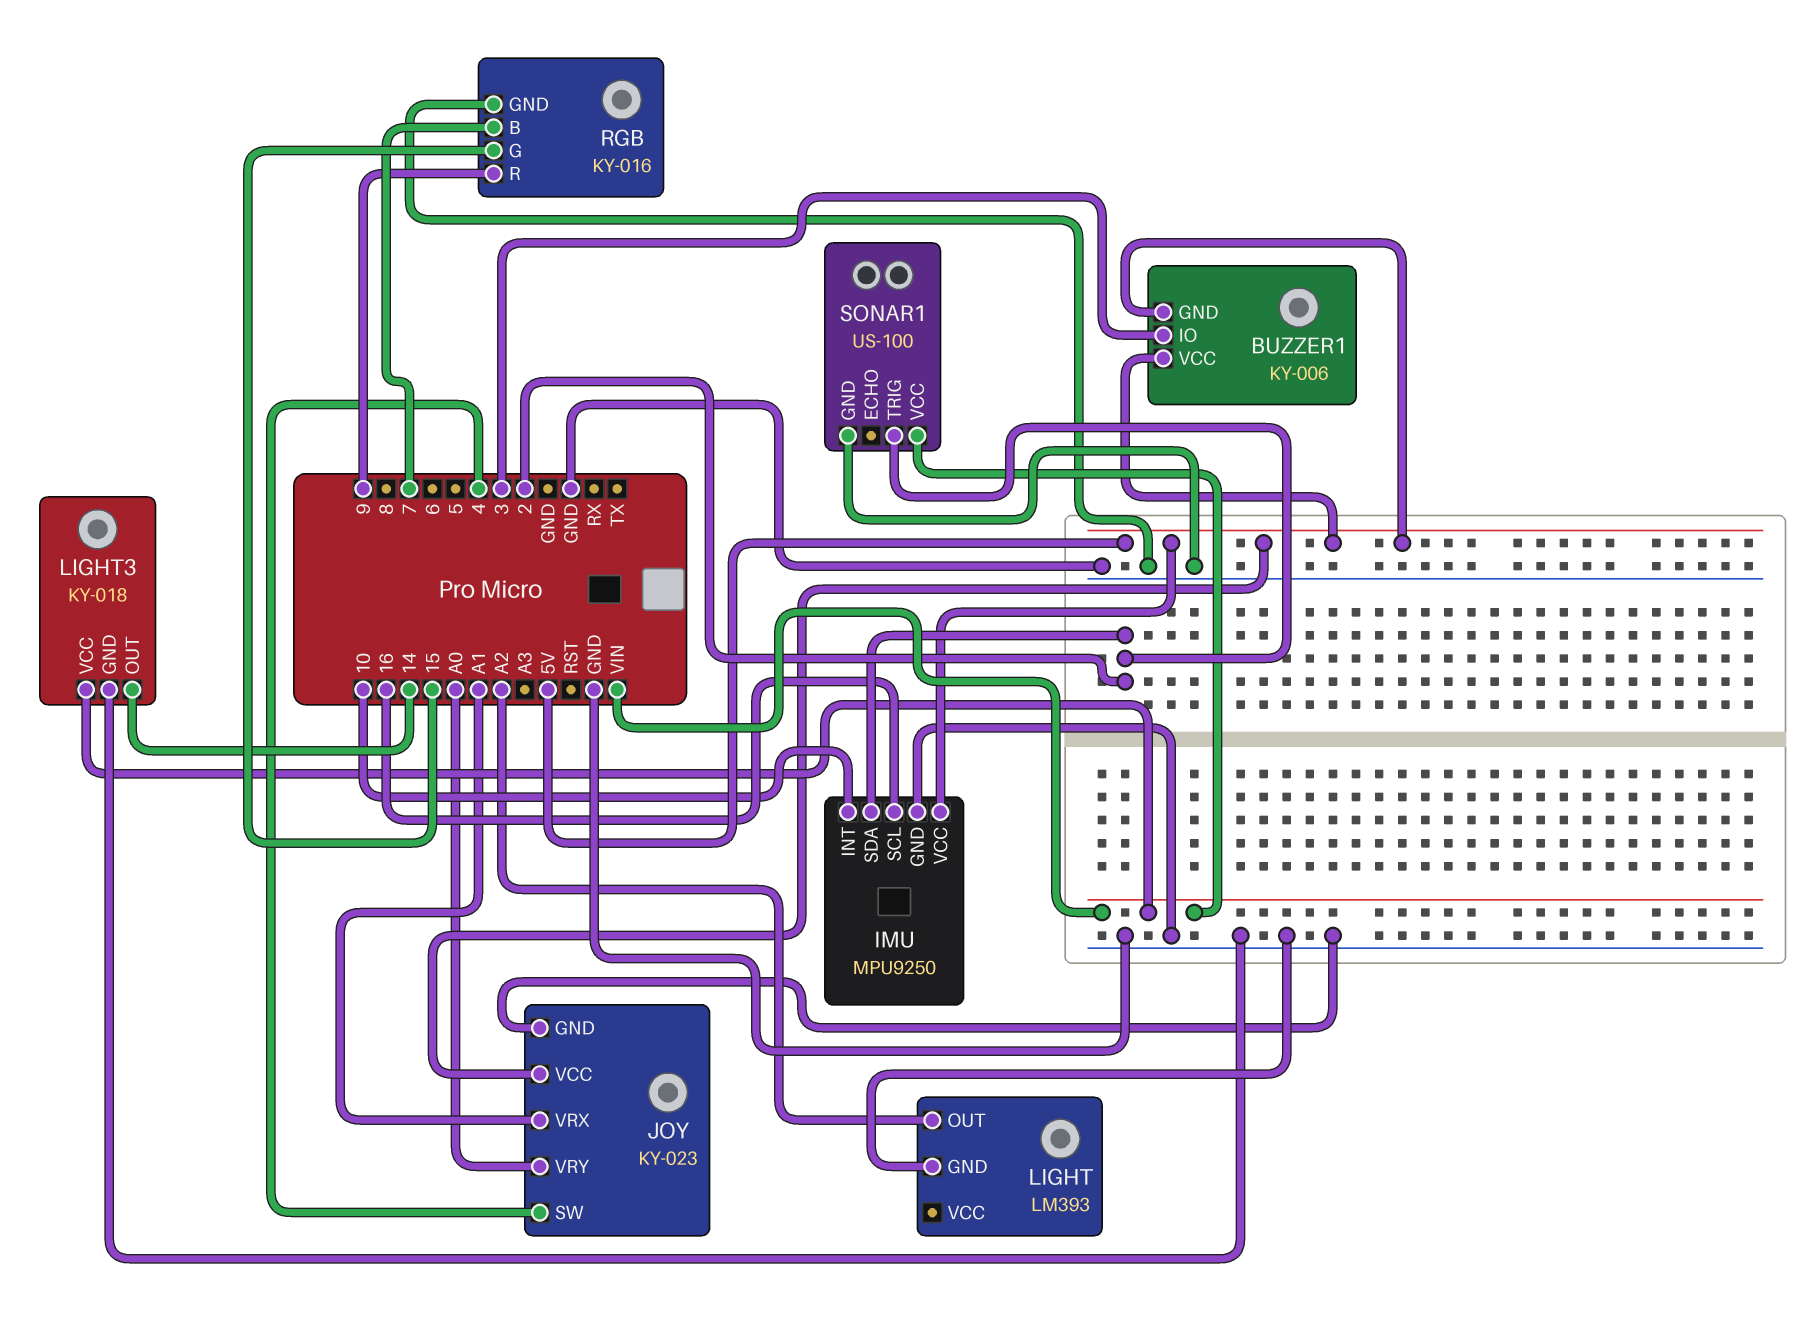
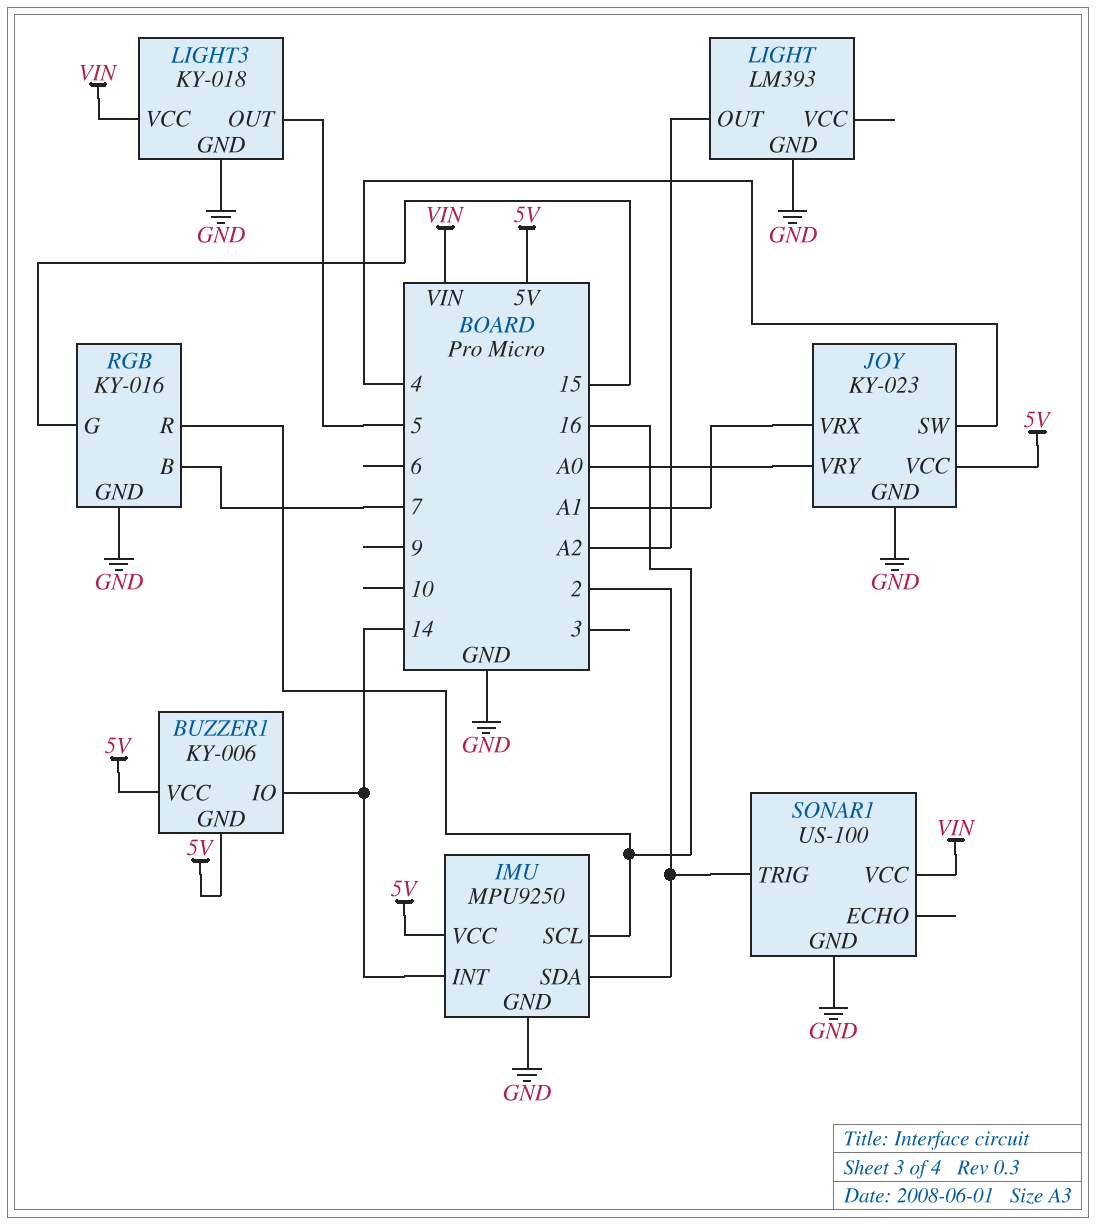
BUZZER1 pin IO: 3 -> 14
IMU pin INT: 10 -> 14
LIGHT3 pin OUT: 14 -> 5
RGB pin R: 9 -> 16

